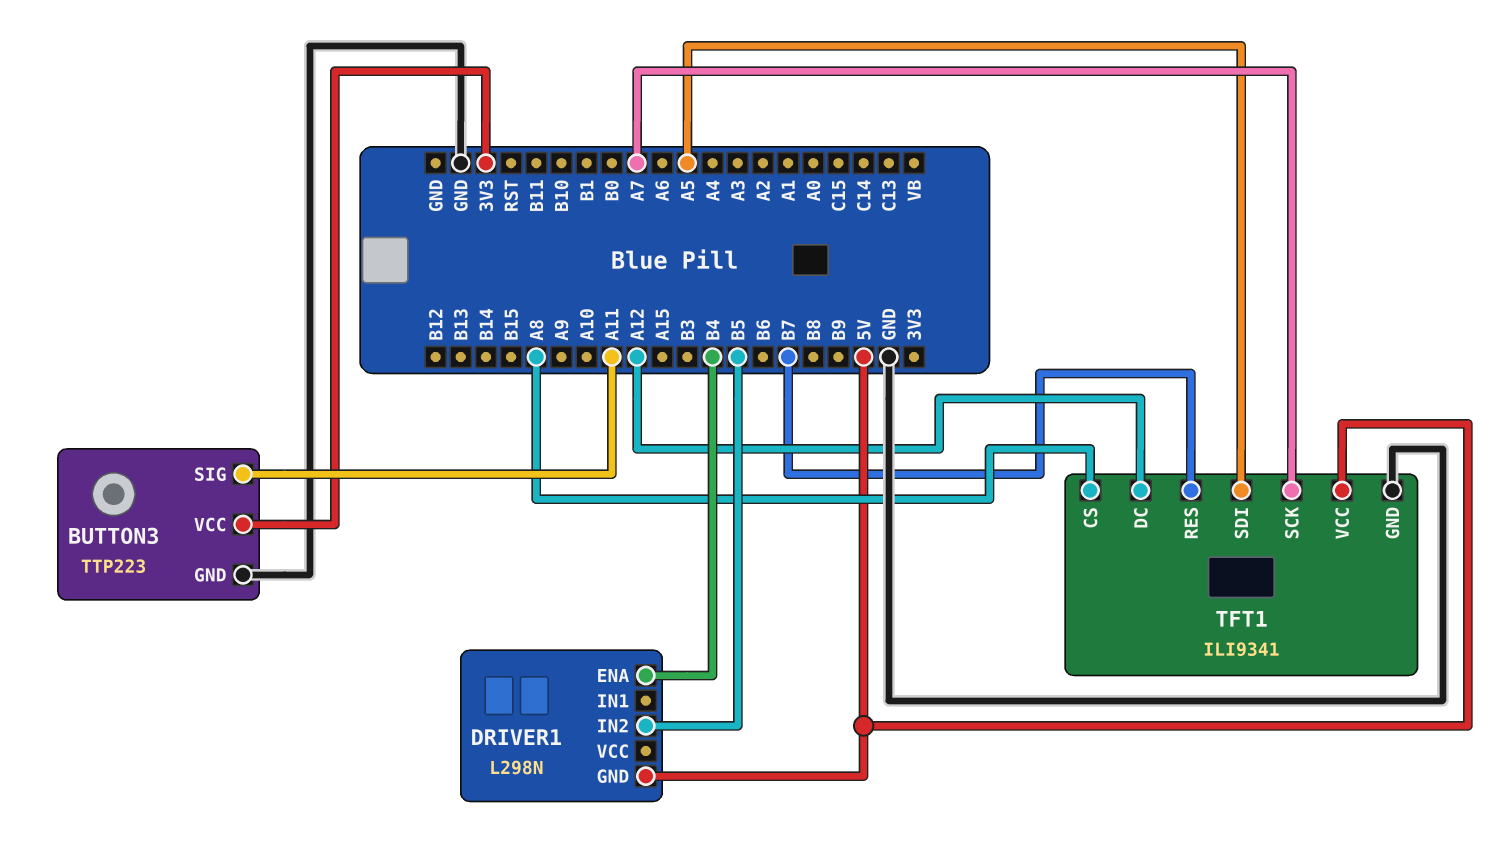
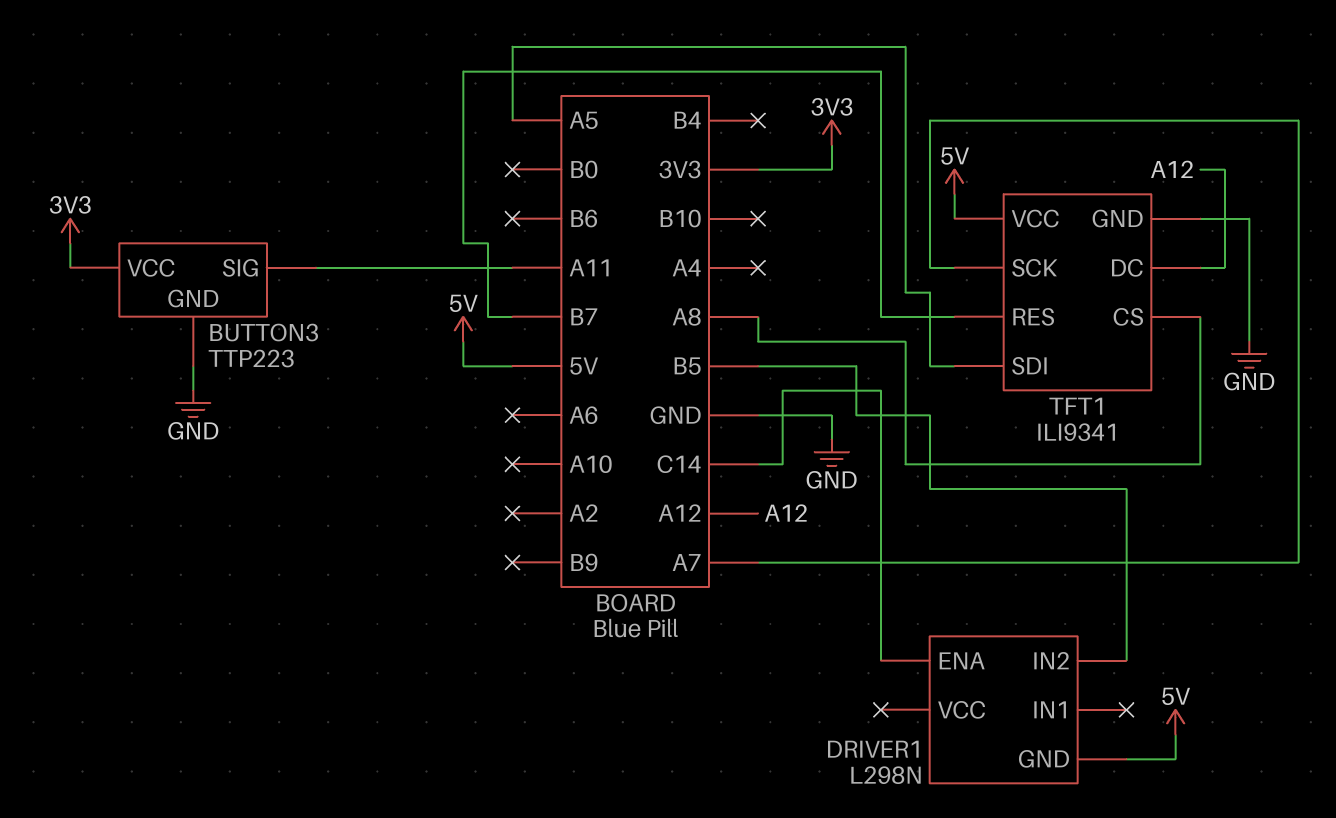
DRIVER1 pin ENA: B4 -> C14

